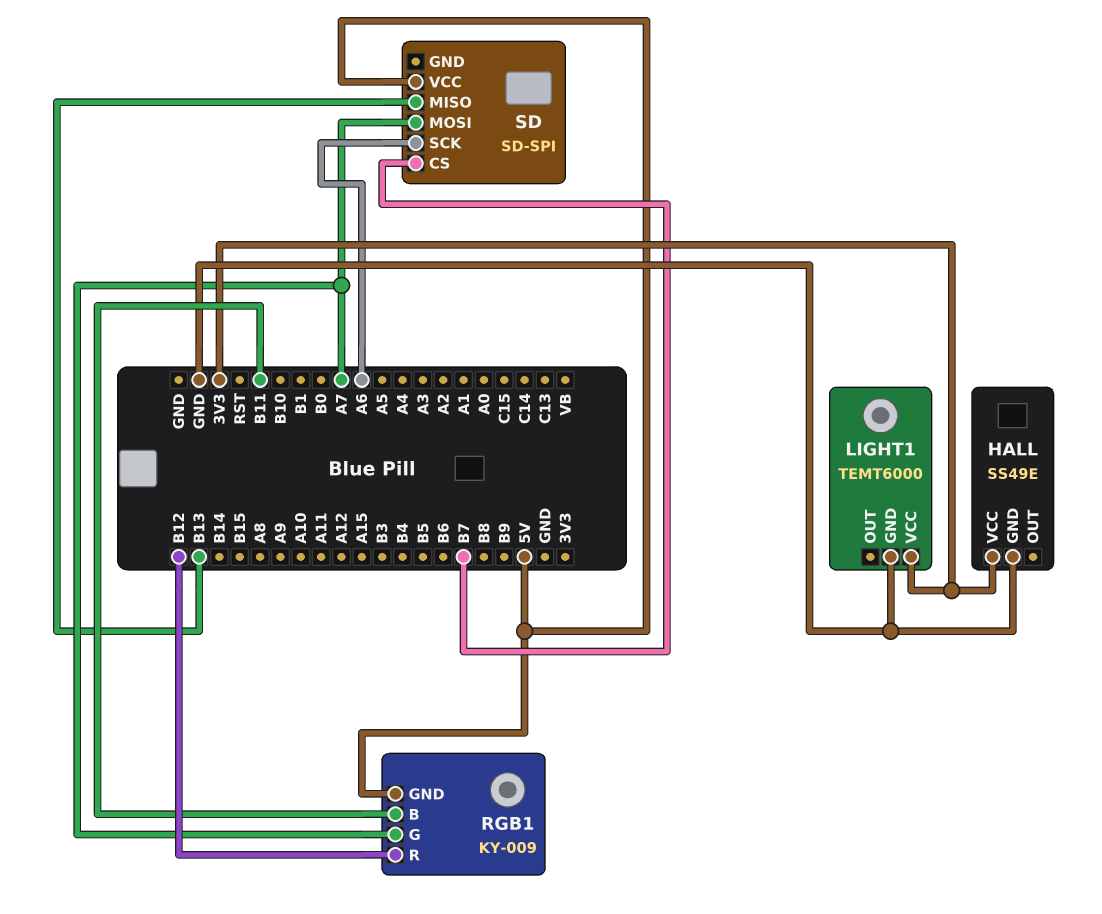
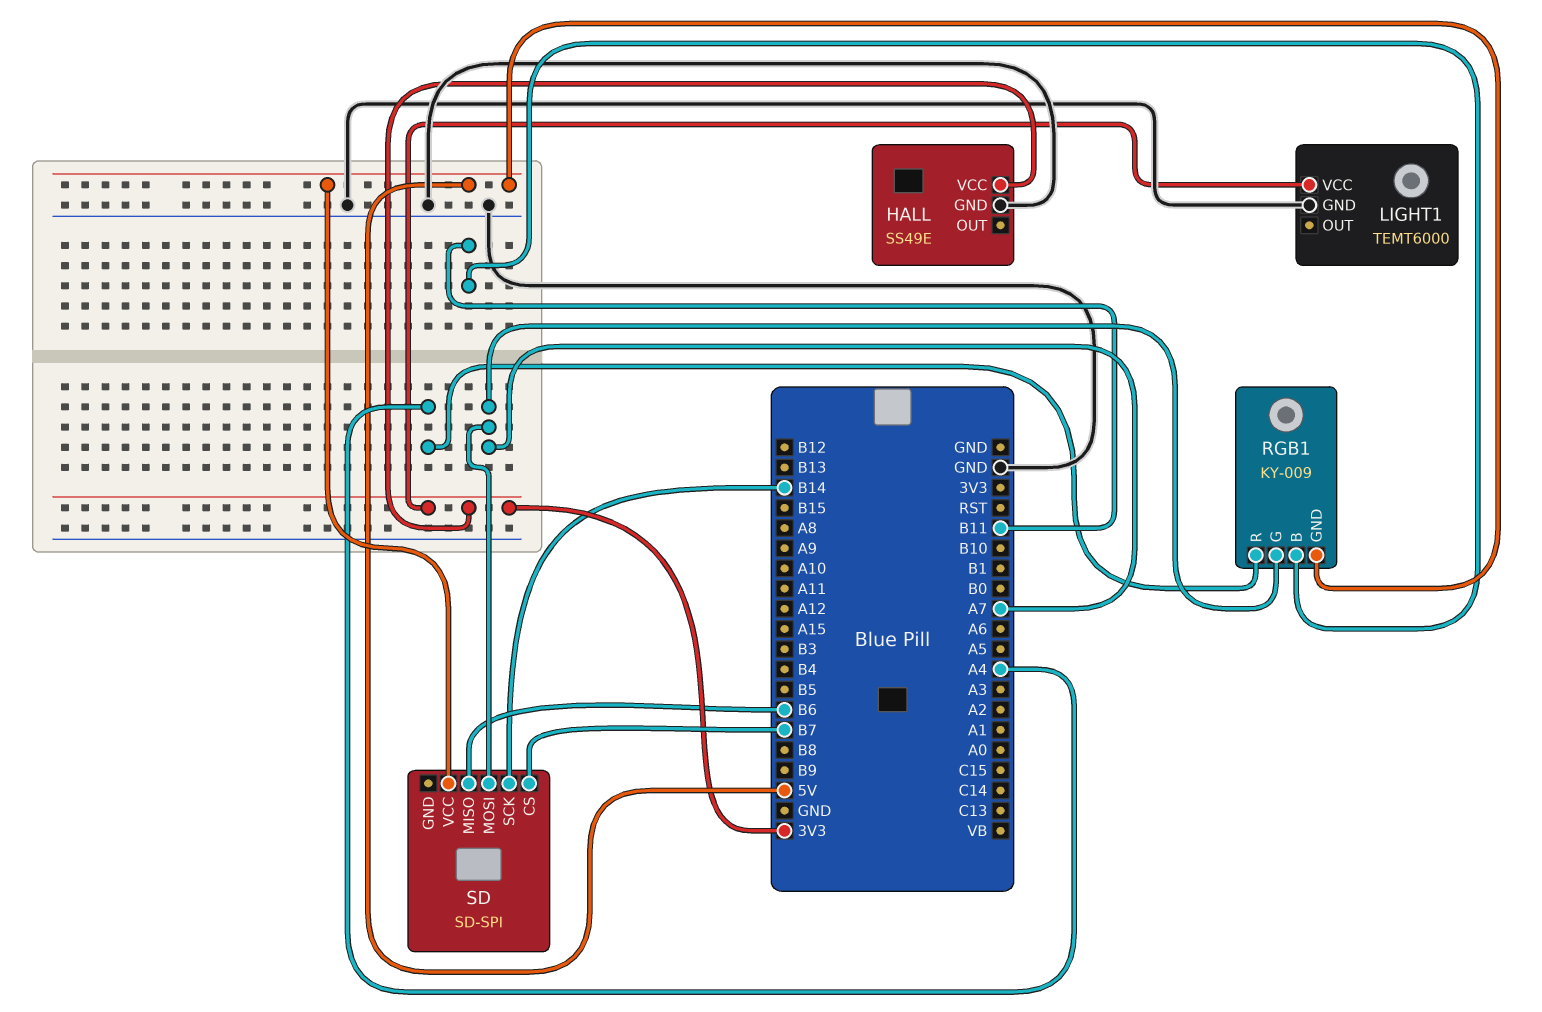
RGB1 pin R: B12 -> A4
SD pin MISO: B13 -> B6
SD pin SCK: A6 -> B14

